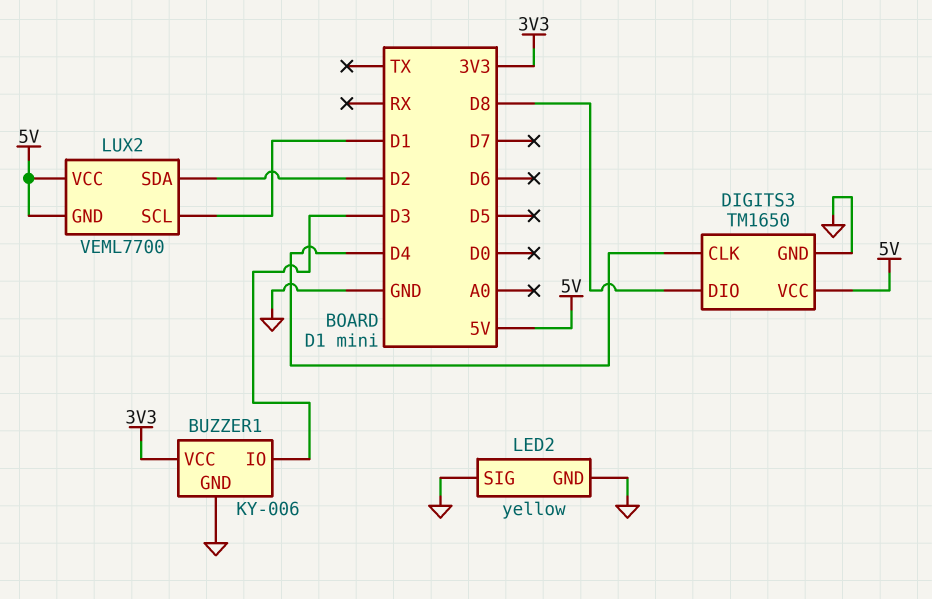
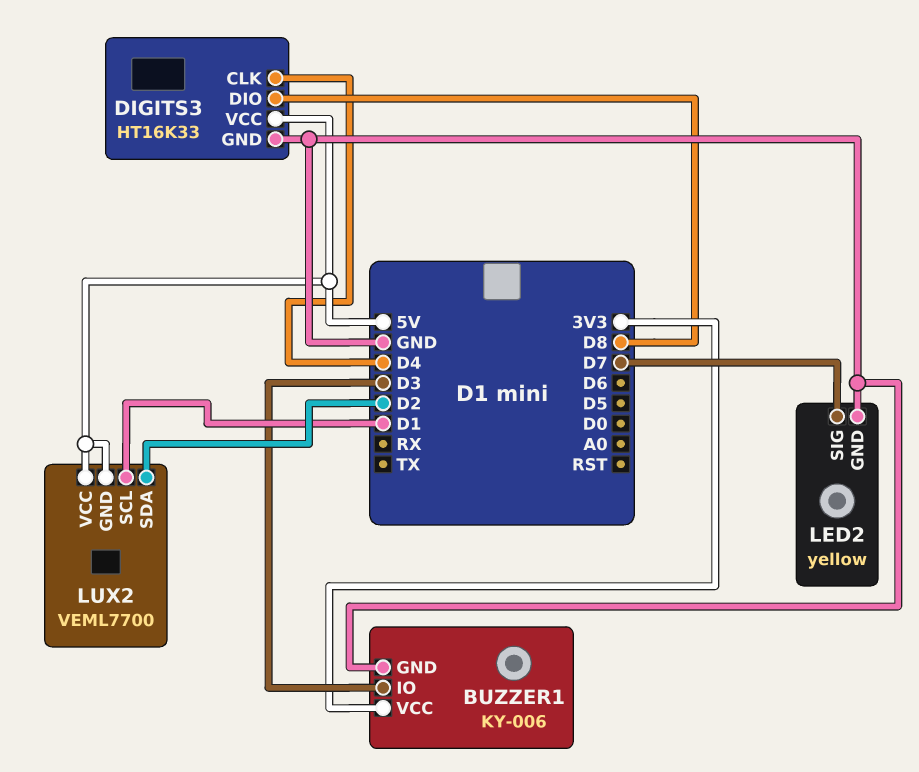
DIGITS3: TM1650 -> HT16K33
LED2 pin SIG: GND -> D7

